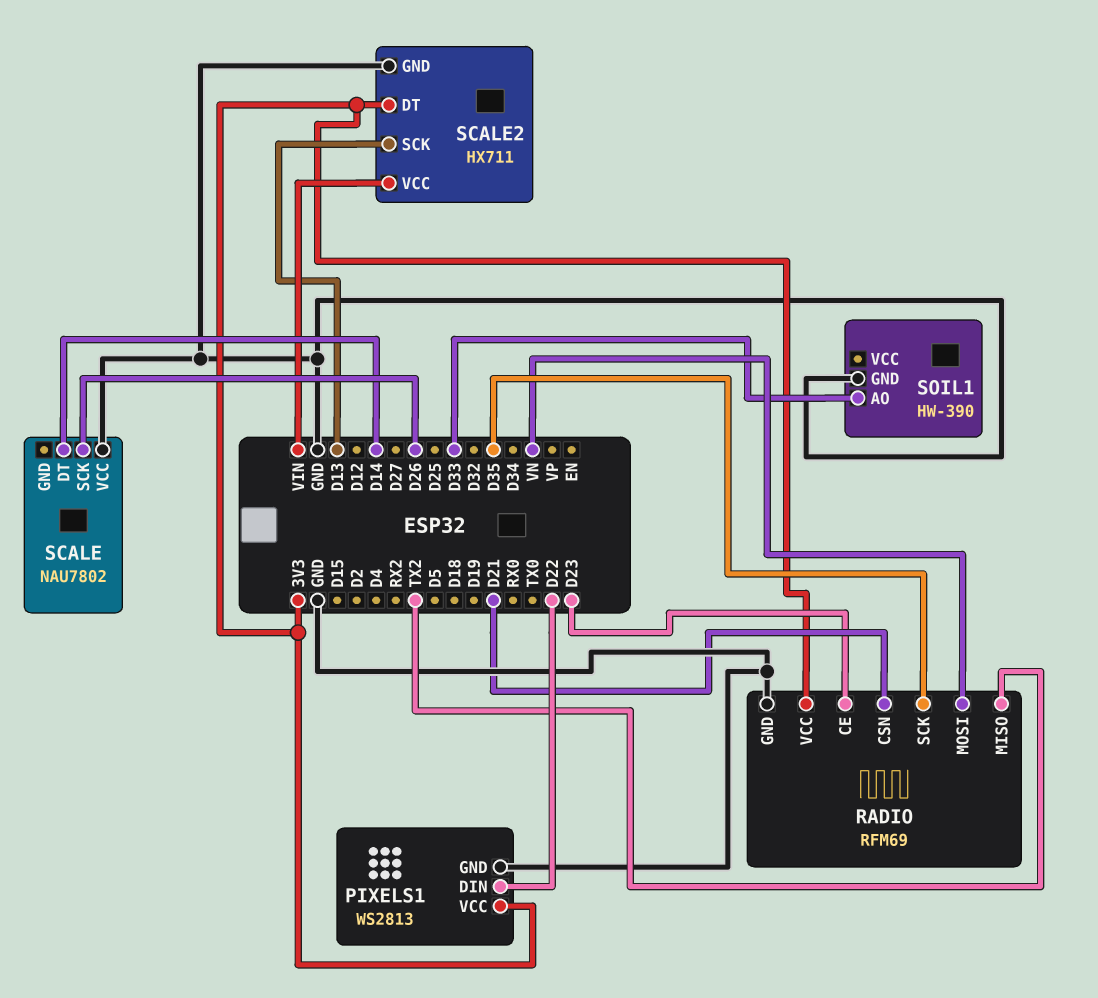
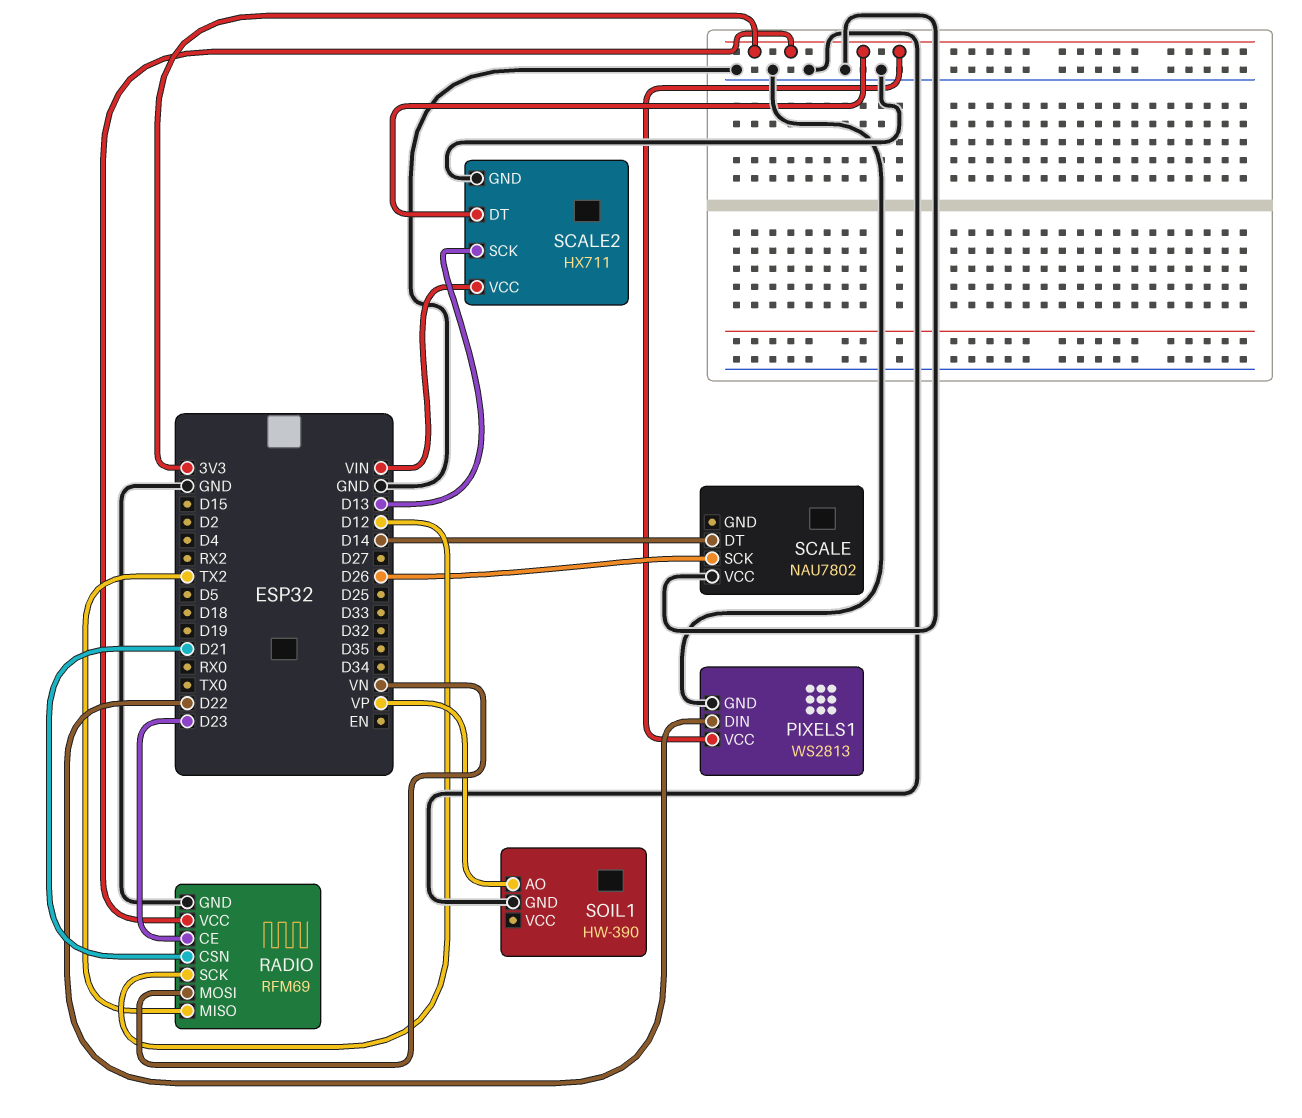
RADIO pin SCK: D35 -> D12
SOIL1 pin AO: D33 -> VP

